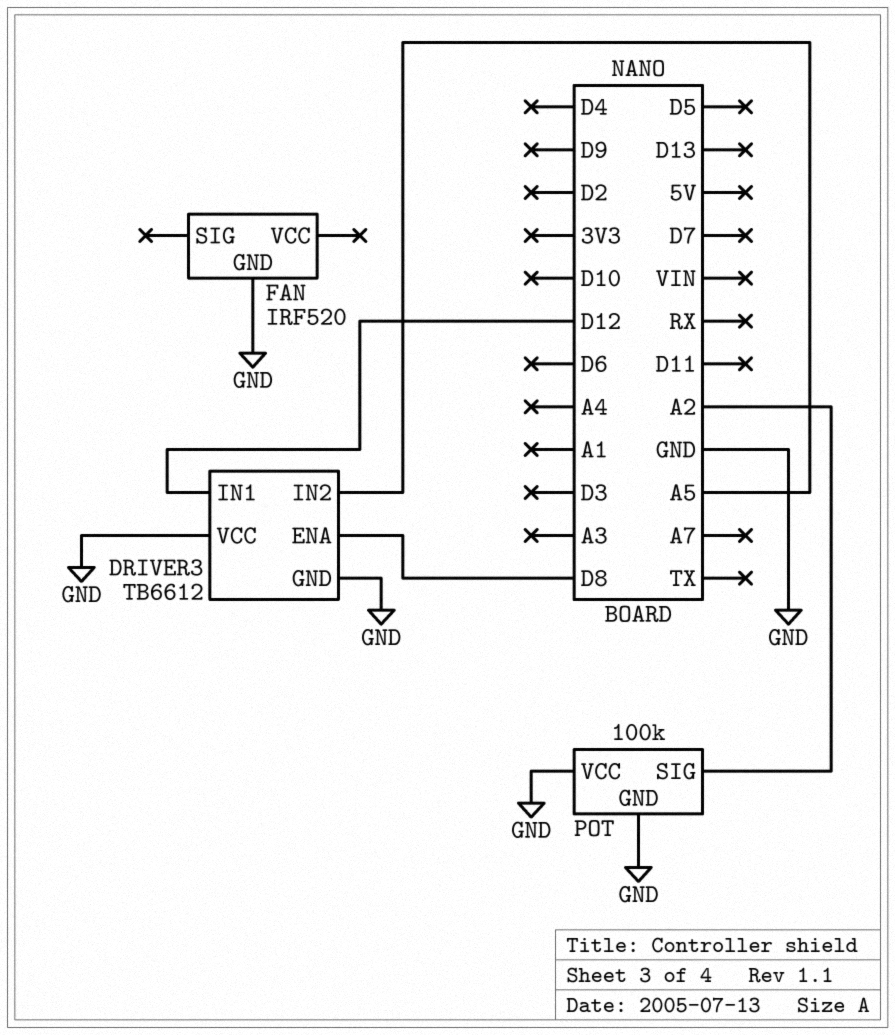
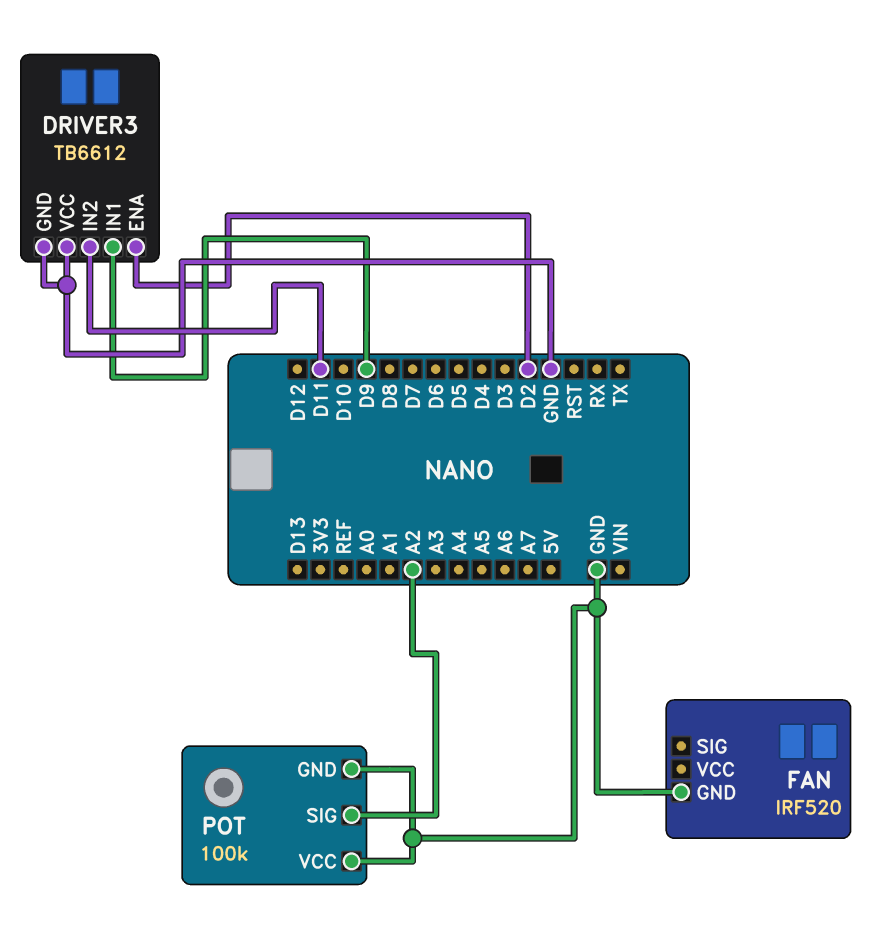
DRIVER3 pin ENA: D8 -> D2
DRIVER3 pin IN1: D12 -> D9
DRIVER3 pin IN2: A5 -> D11

